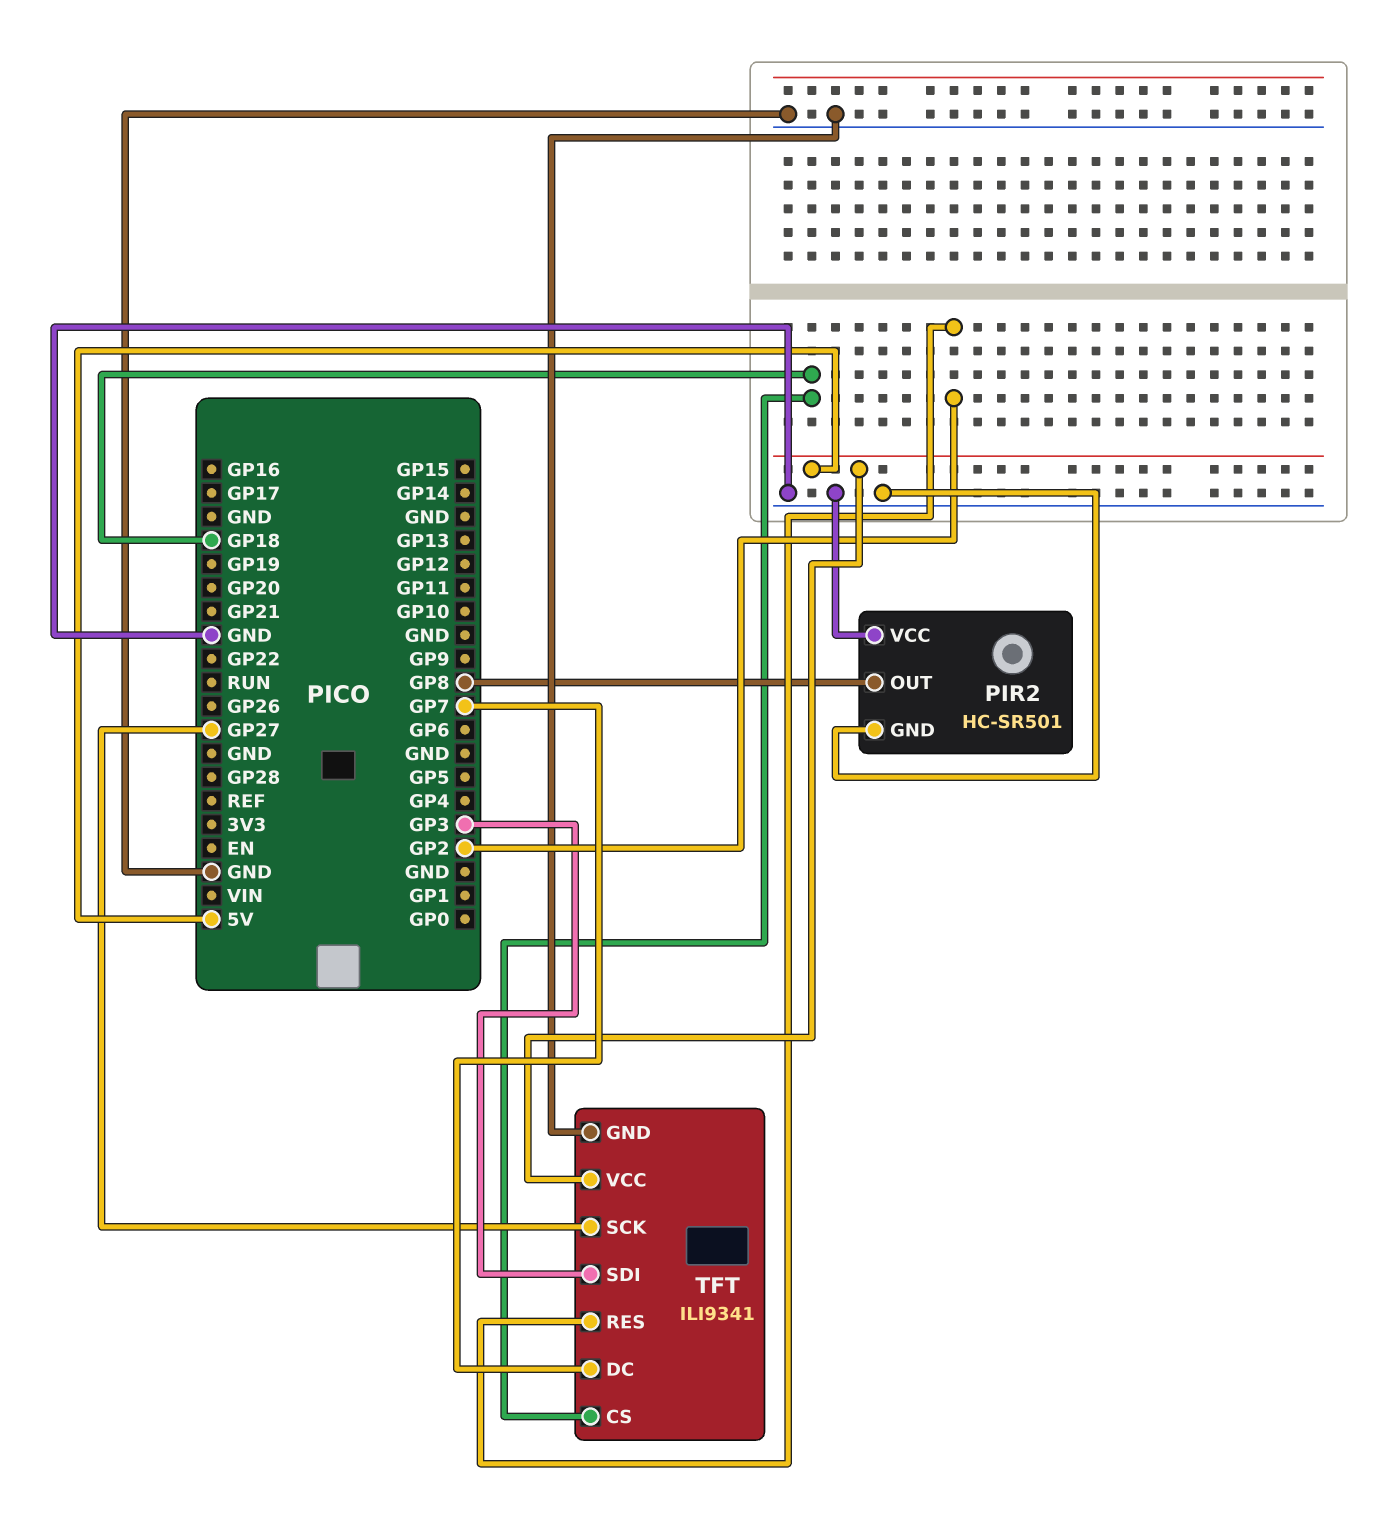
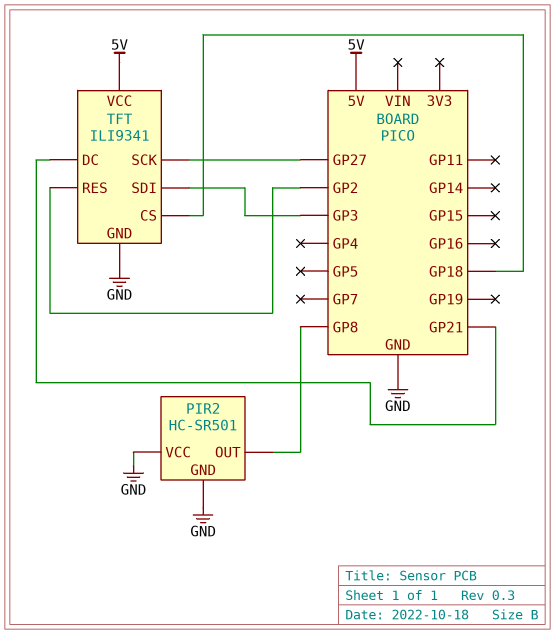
TFT pin DC: GP7 -> GP21

